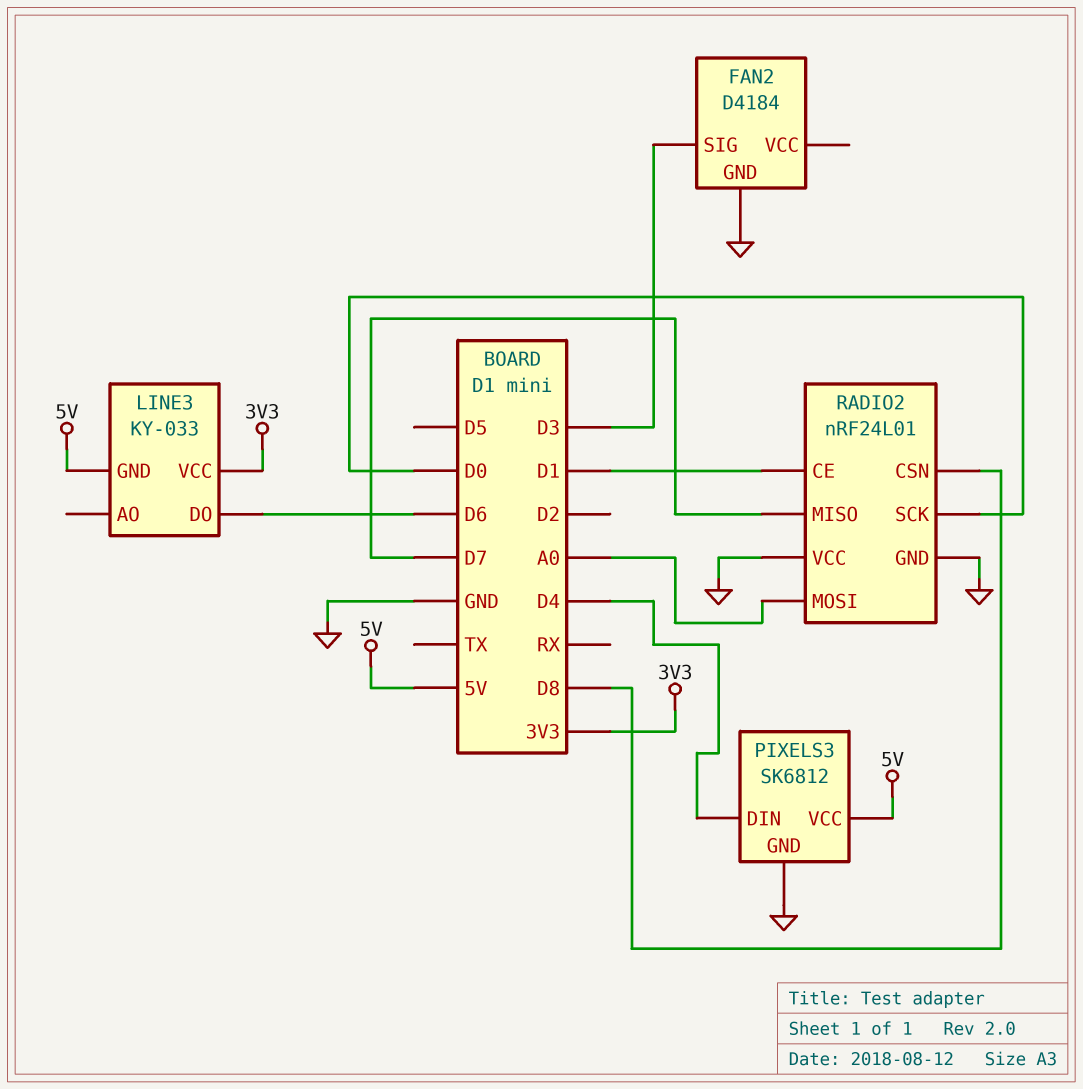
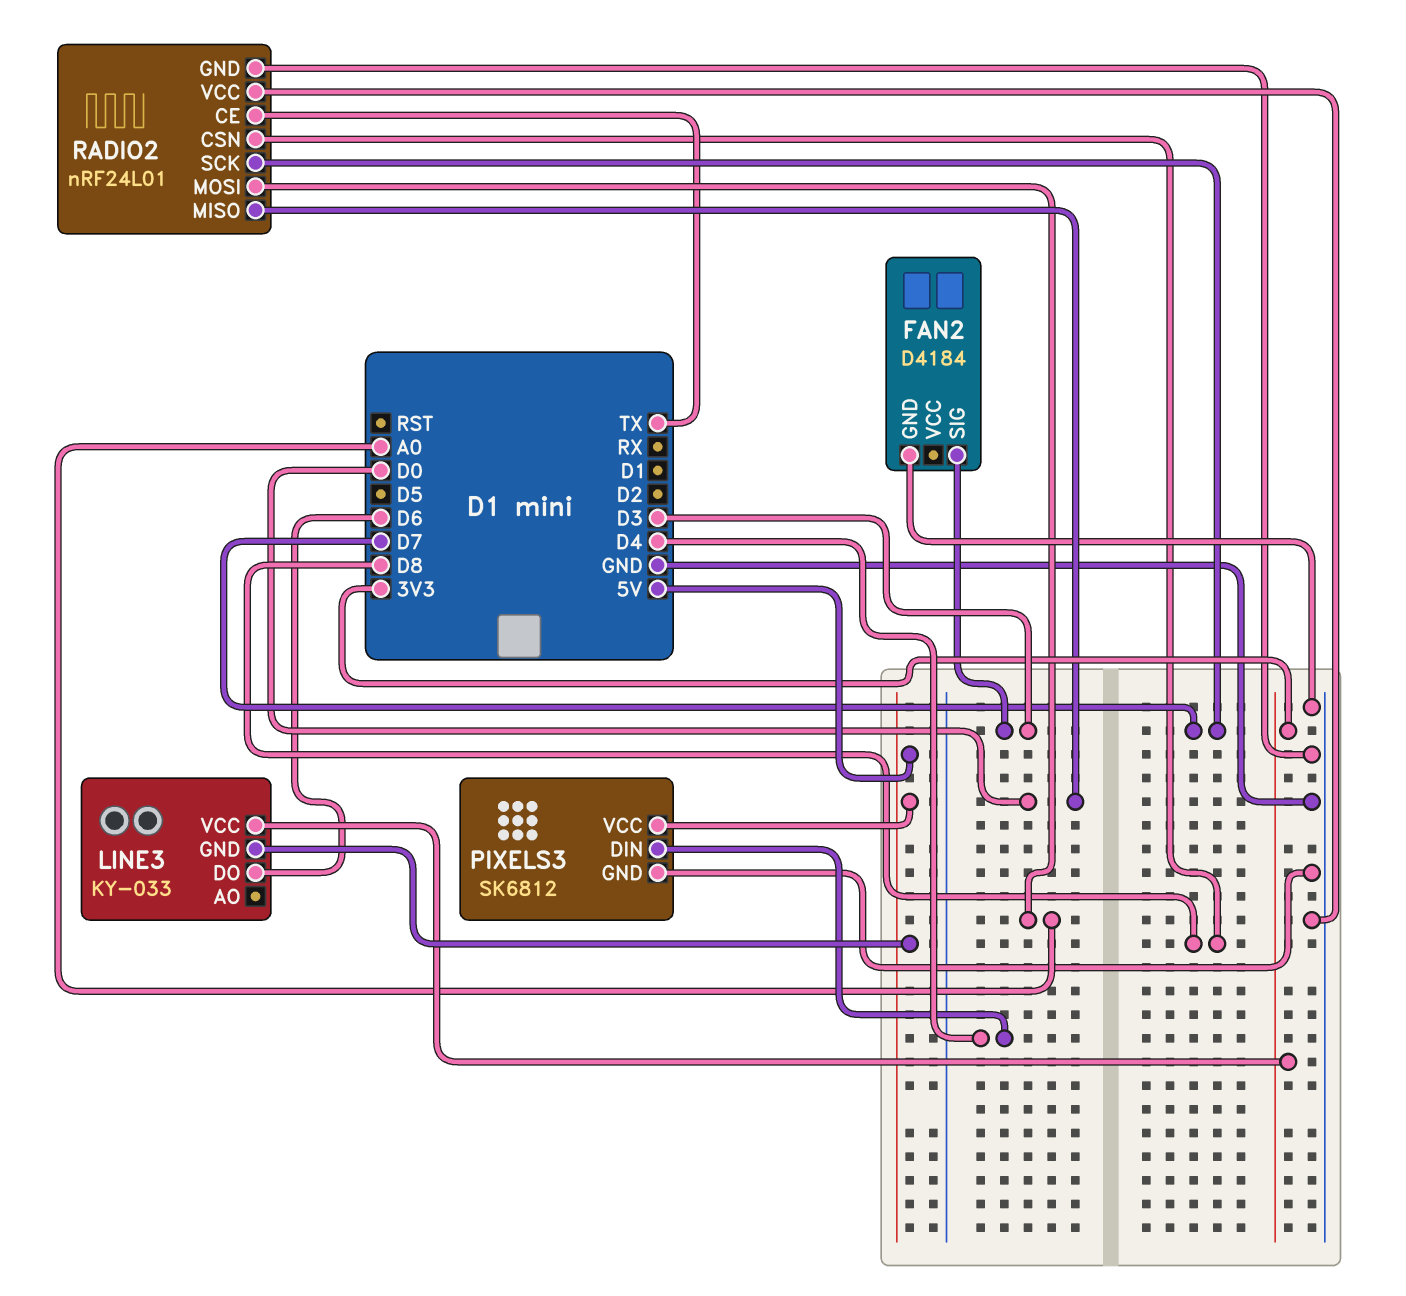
RADIO2 pin CE: D1 -> TX
RADIO2 pin MISO: D7 -> D0
RADIO2 pin SCK: D0 -> D7

